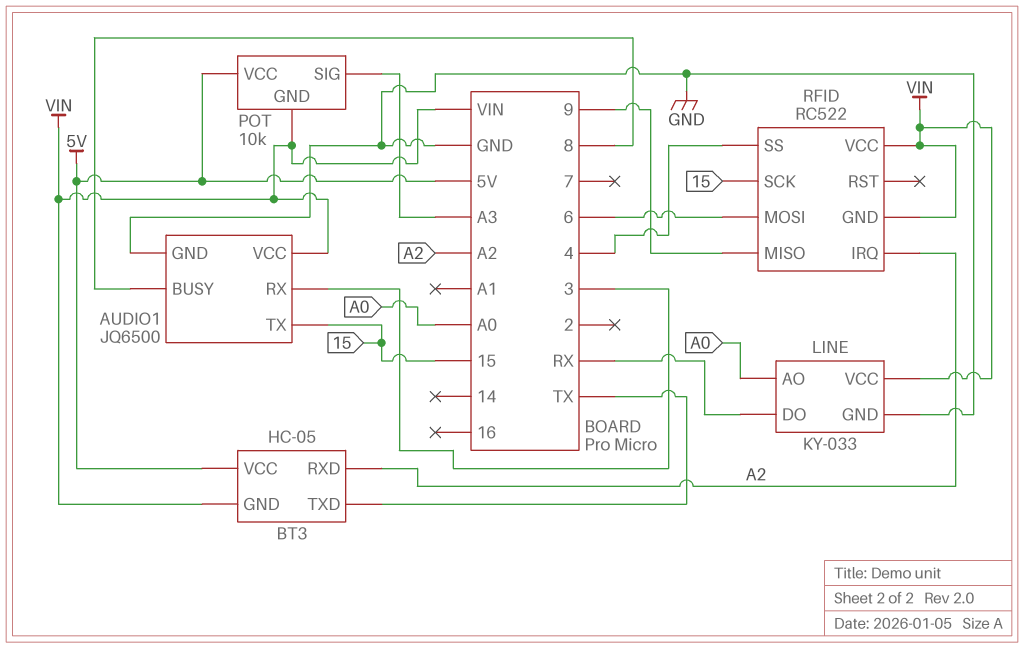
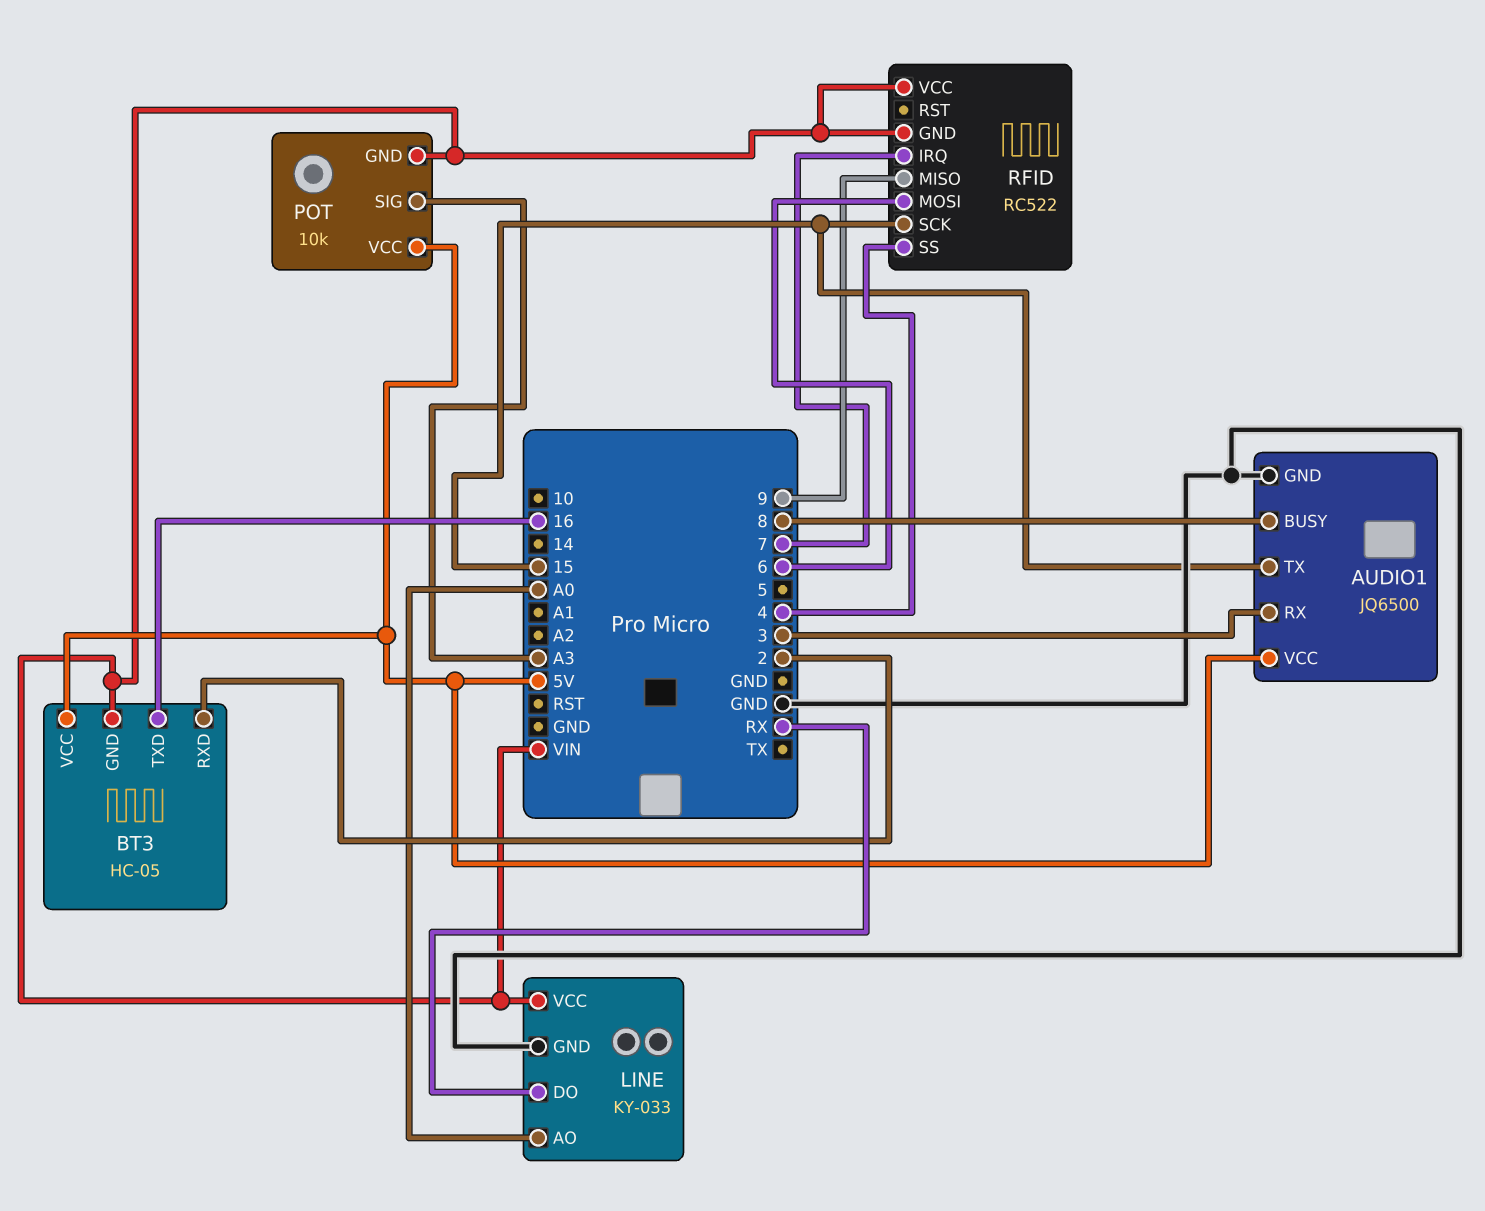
AUDIO1 pin VCC: VIN -> 5V
BT3 pin RXD: A2 -> 2
BT3 pin TXD: TX -> 16
RFID pin IRQ: A2 -> 7

